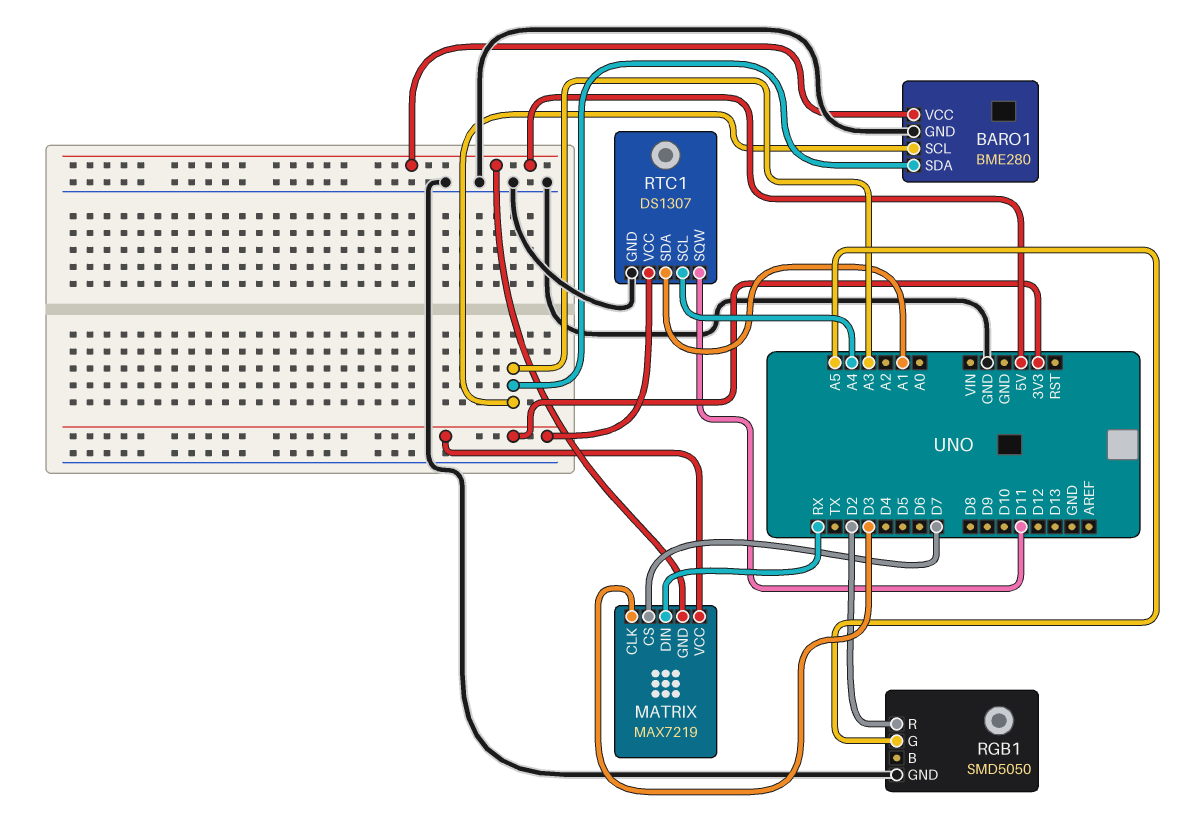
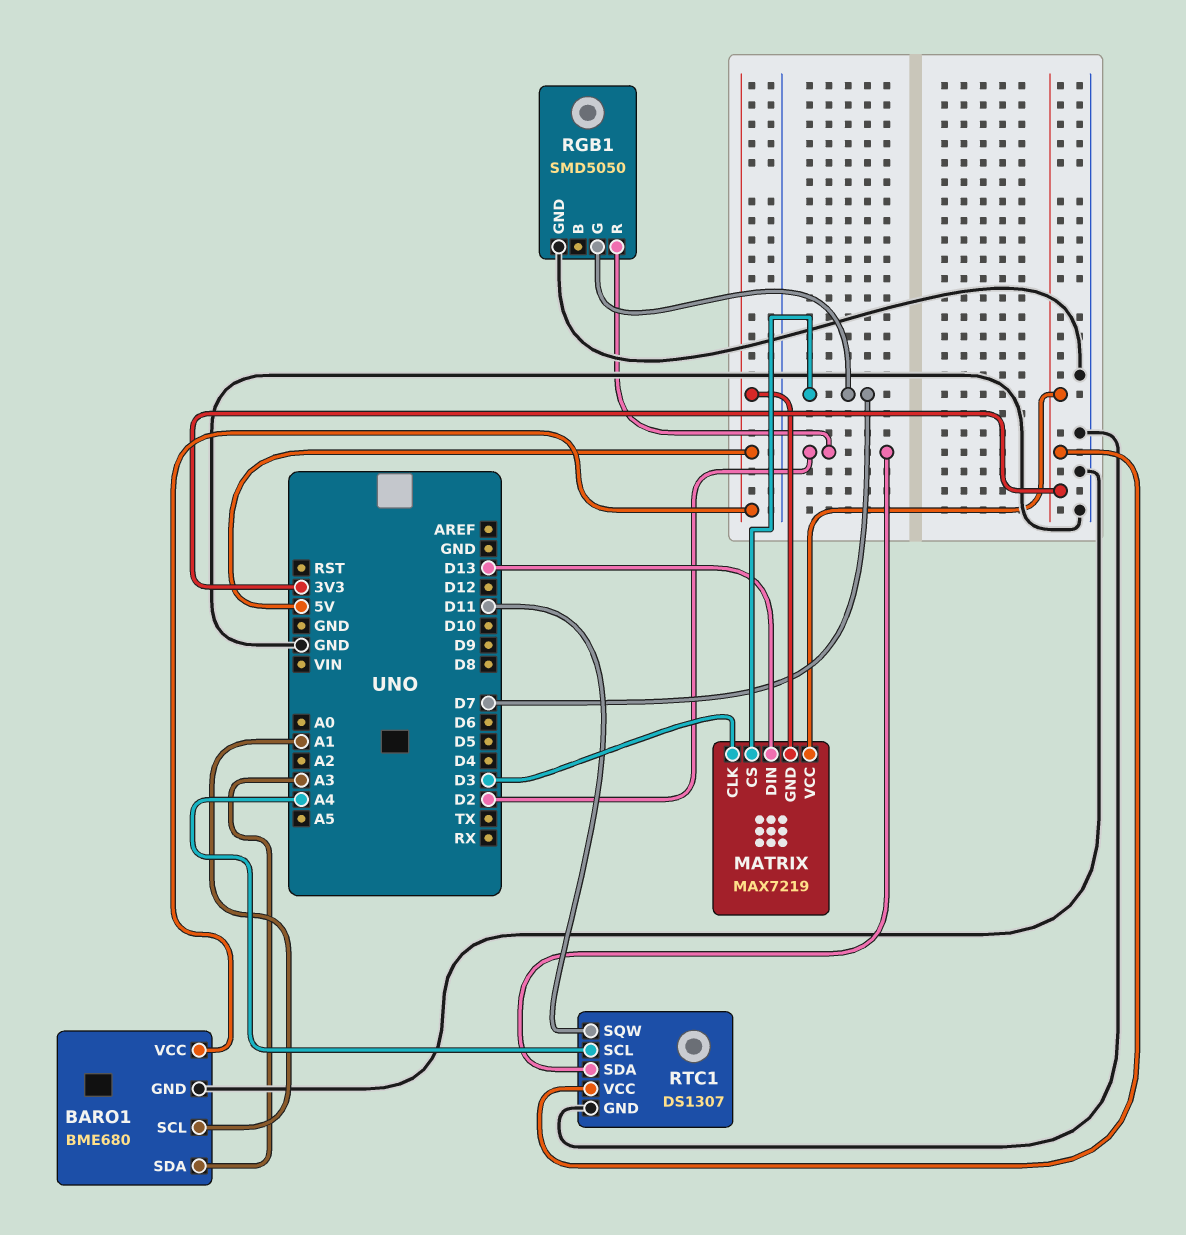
BARO1: BME280 -> BME680
BARO1 pin SCL: A3 -> A1
MATRIX pin DIN: RX -> D13
RGB1 pin G: A5 -> D7
RTC1 pin SDA: A1 -> D2

